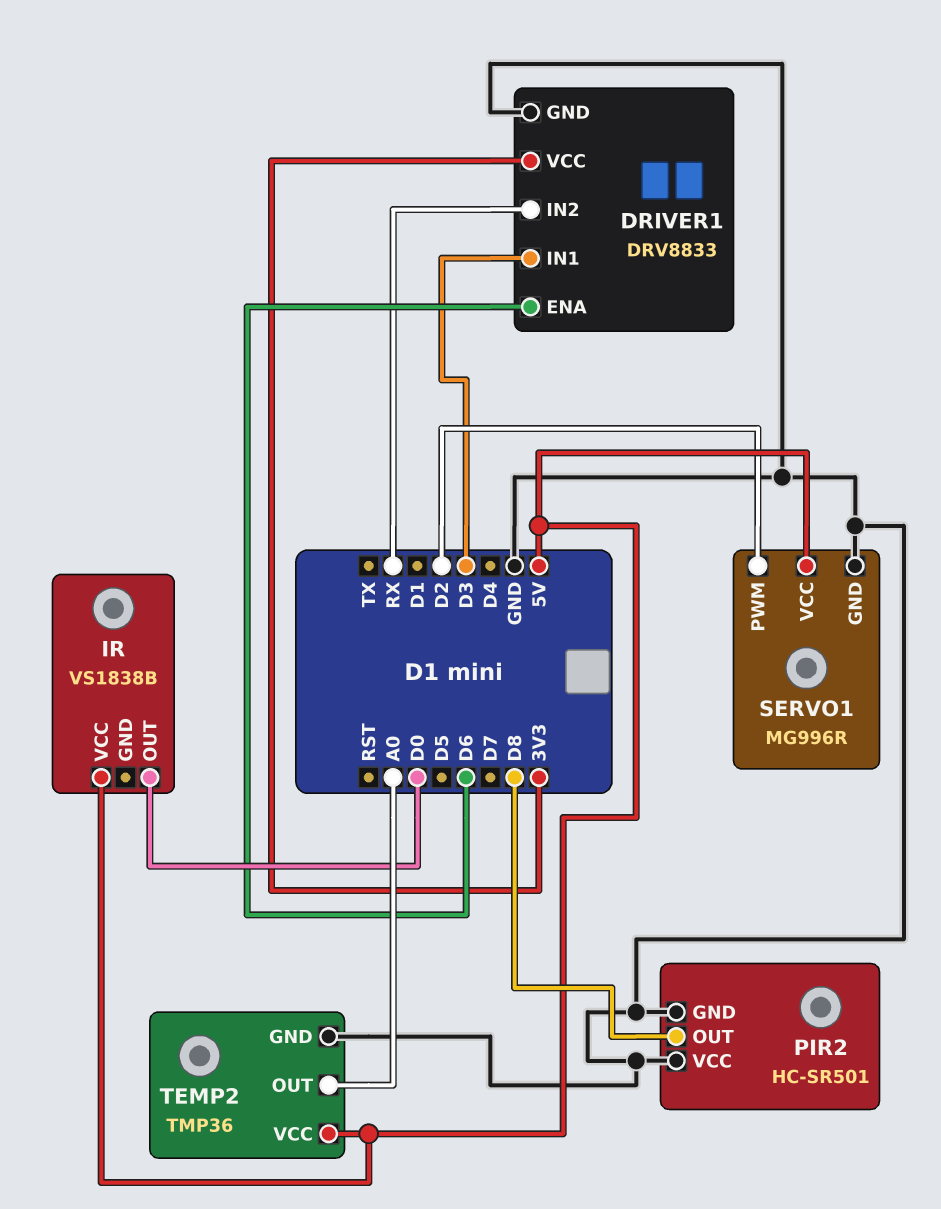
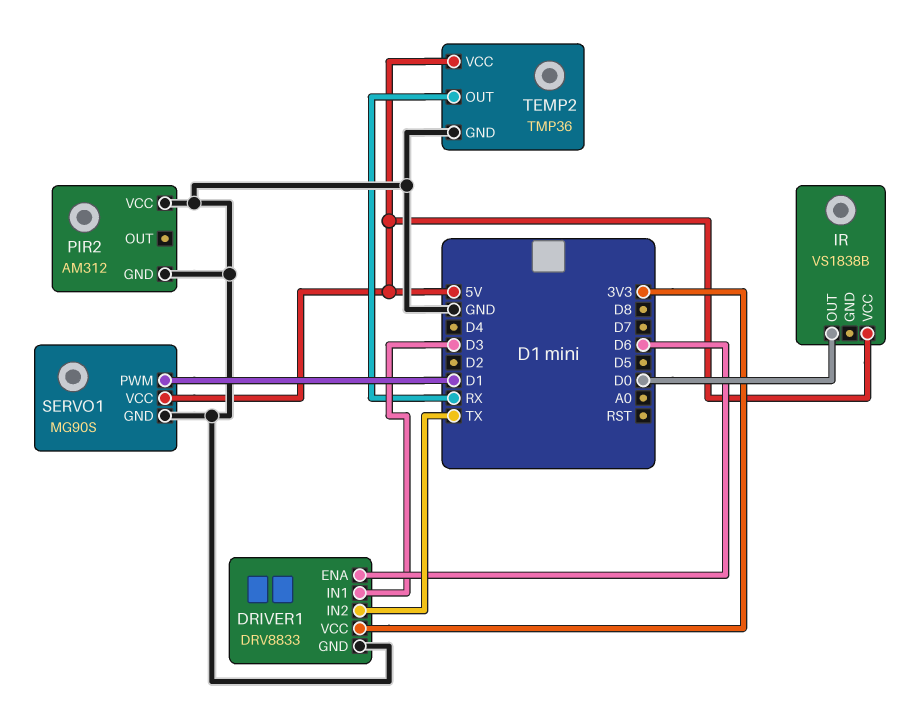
DRIVER1 pin IN2: RX -> TX
PIR2: HC-SR501 -> AM312
PIR2 pin OUT: D8 -> none
SERVO1: MG996R -> MG90S
SERVO1 pin PWM: D2 -> D1
TEMP2 pin OUT: A0 -> RX

